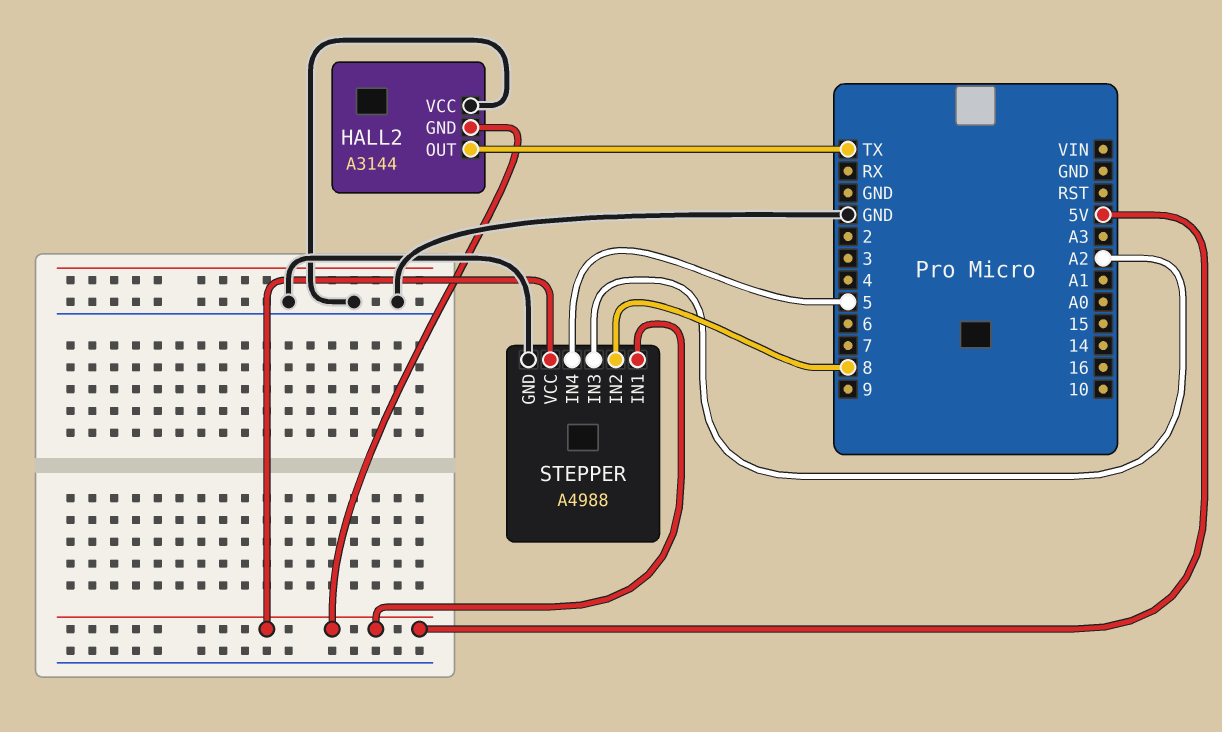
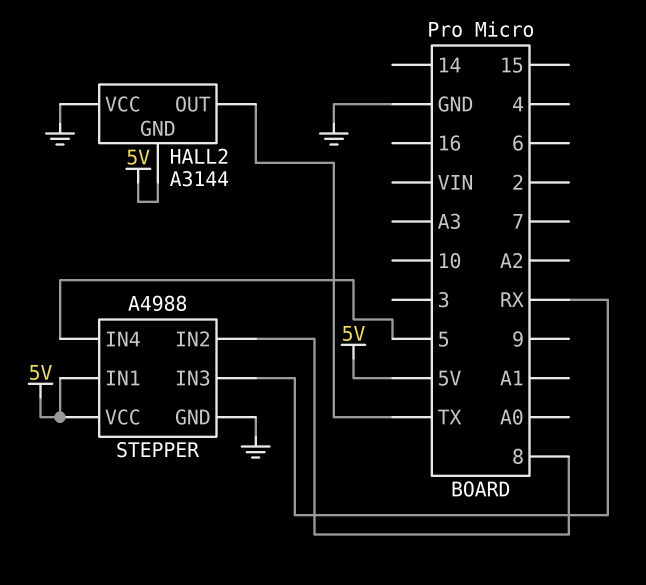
STEPPER pin IN3: A2 -> RX

